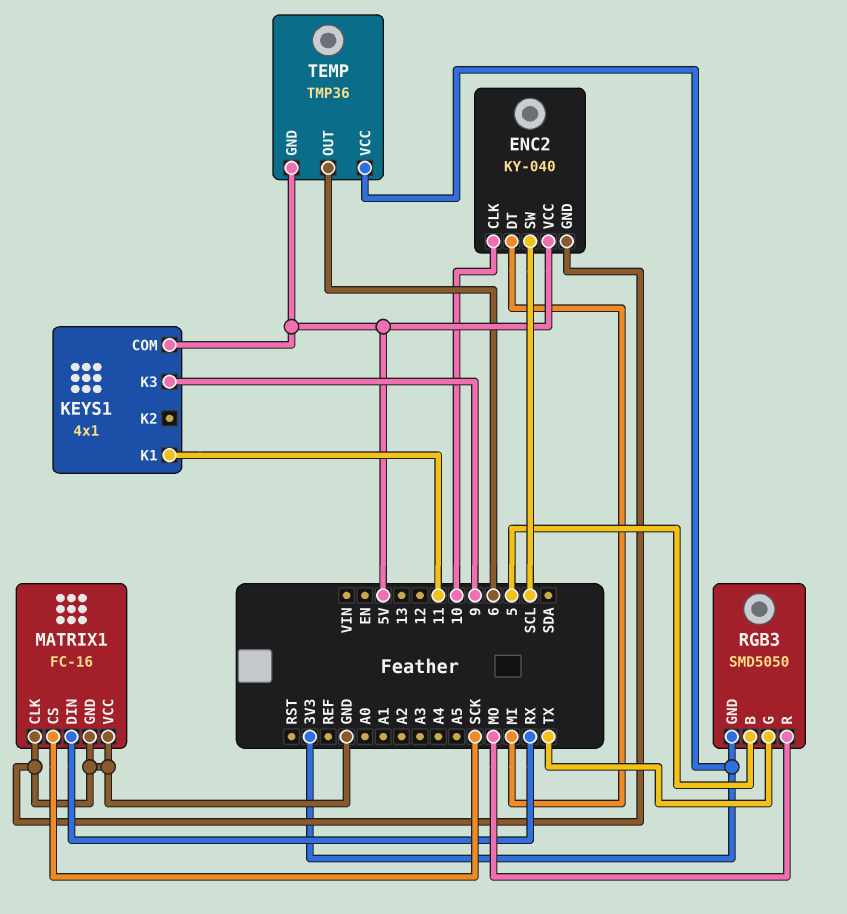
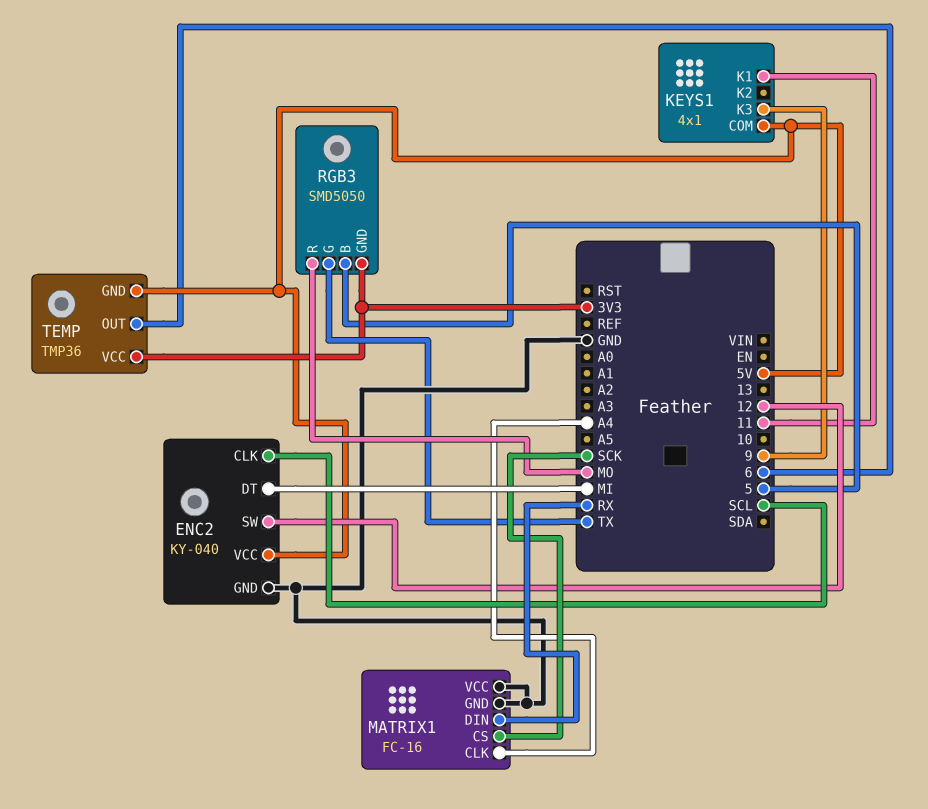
ENC2 pin CLK: 10 -> SCL
ENC2 pin SW: SCL -> 12
MATRIX1 pin CLK: GND -> A4

